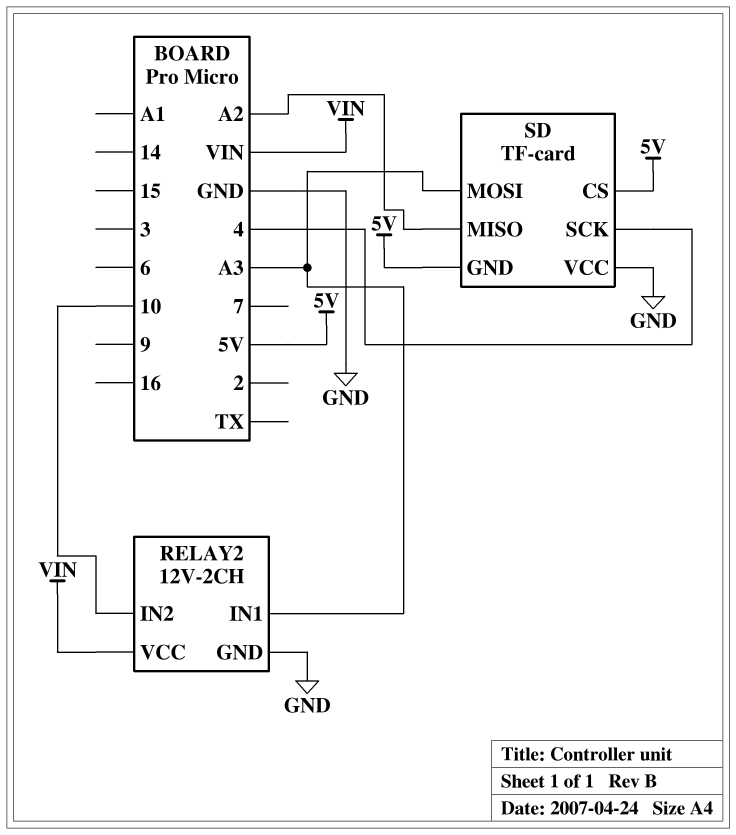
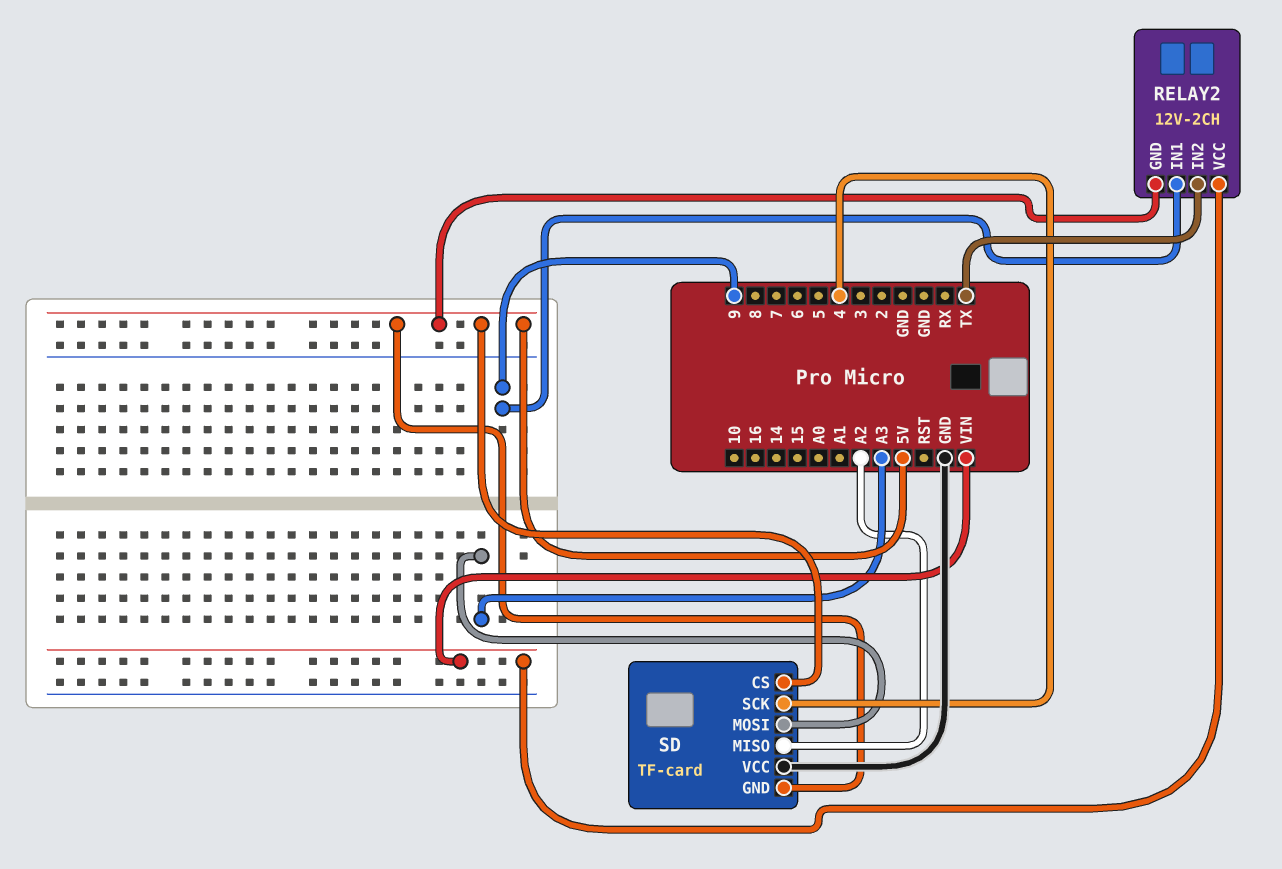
RELAY2 pin GND: GND -> 5V
RELAY2 pin IN1: A3 -> 9
RELAY2 pin IN2: 10 -> TX

